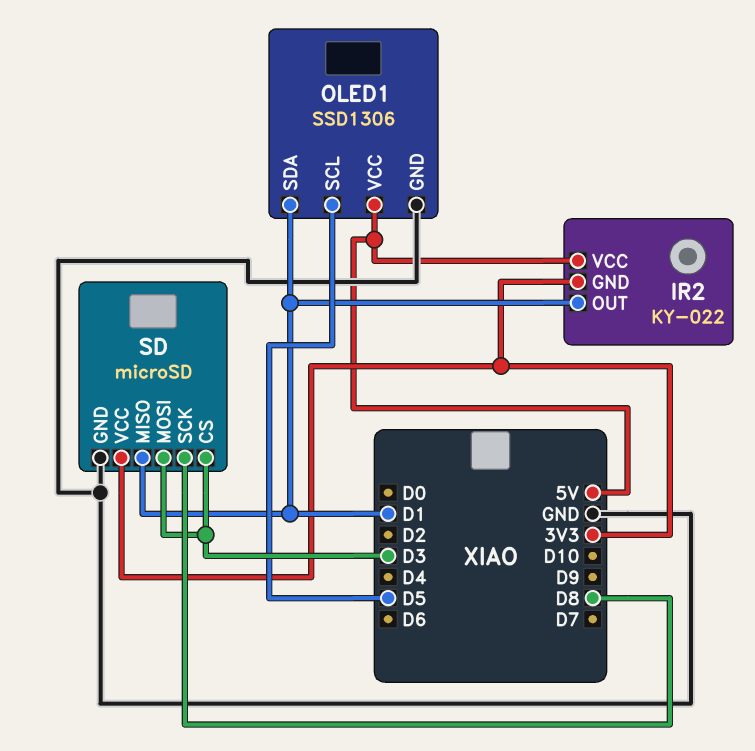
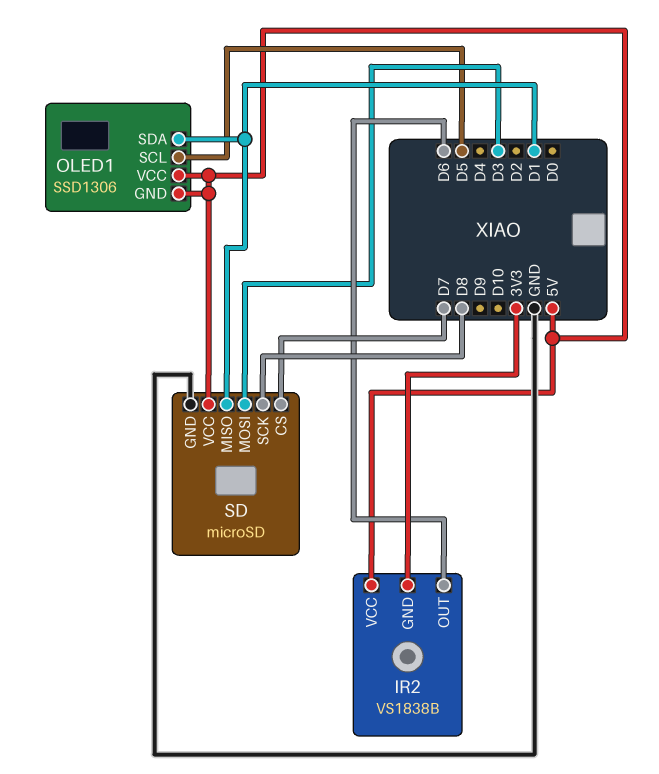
IR2: KY-022 -> VS1838B
IR2 pin OUT: D1 -> D6
OLED1 pin GND: GND -> 5V
SD pin CS: D3 -> D7
SD pin VCC: 3V3 -> 5V

